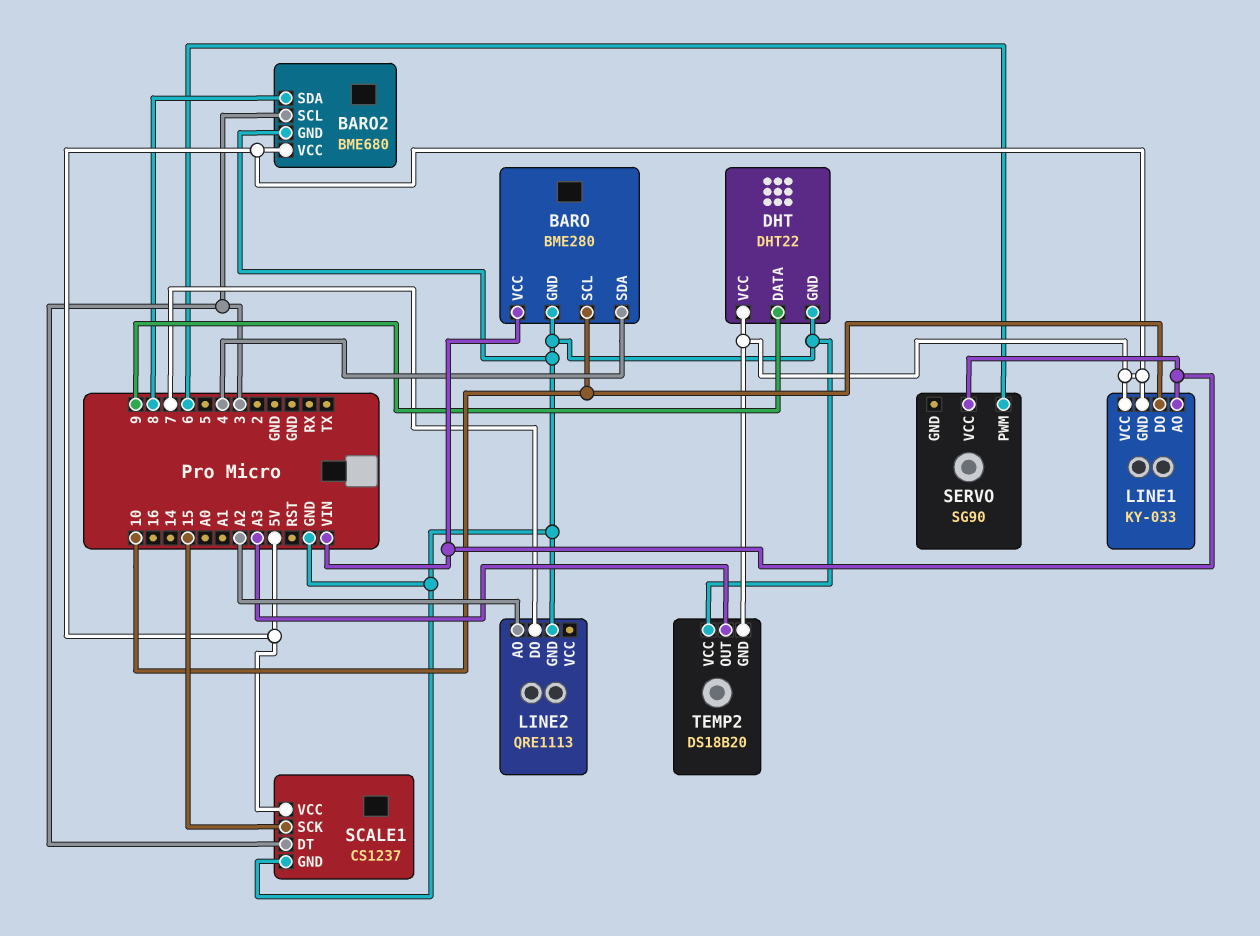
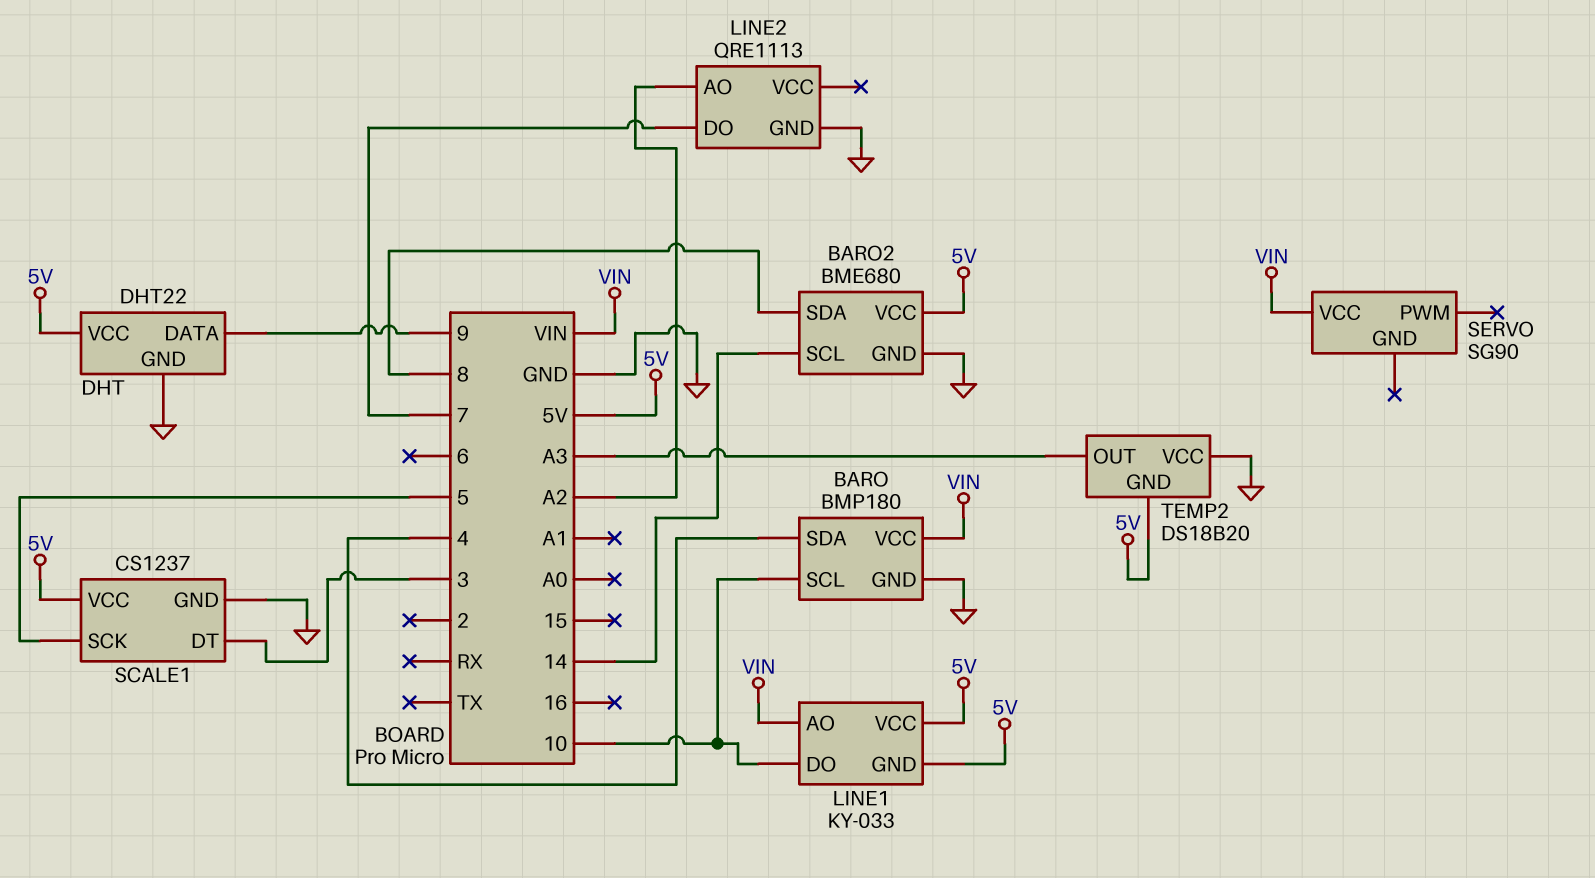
BARO: BME280 -> BMP180
BARO2 pin SCL: 3 -> 14
SCALE1 pin SCK: 15 -> 5
SERVO pin PWM: 6 -> none

